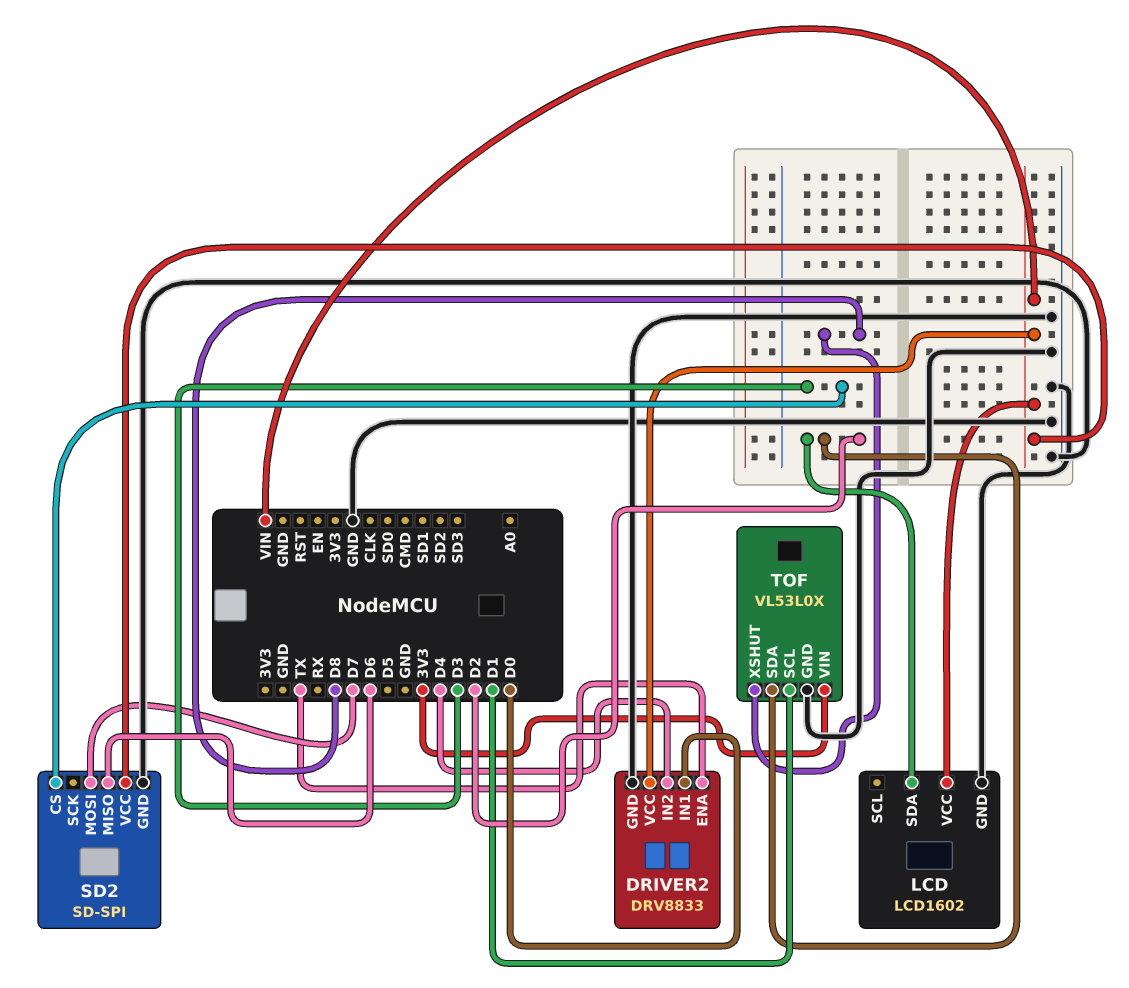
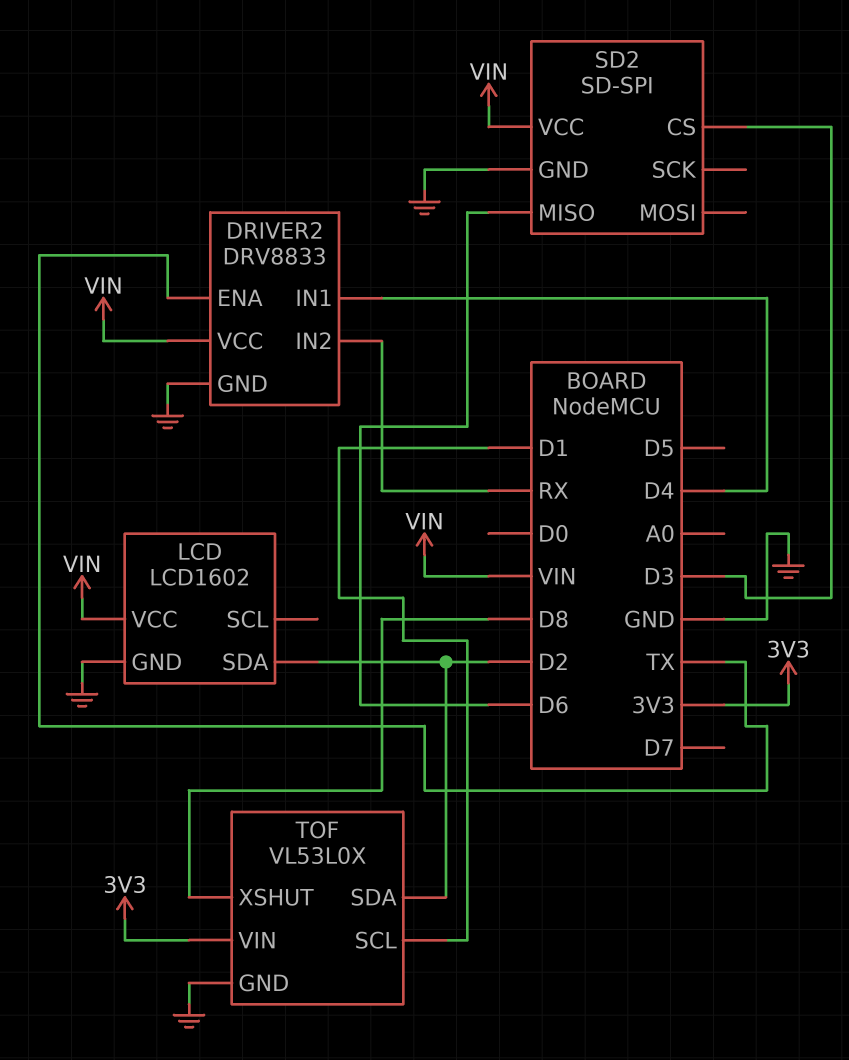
DRIVER2 pin IN1: D0 -> D4
DRIVER2 pin IN2: D4 -> RX
SD2 pin MOSI: D7 -> none

